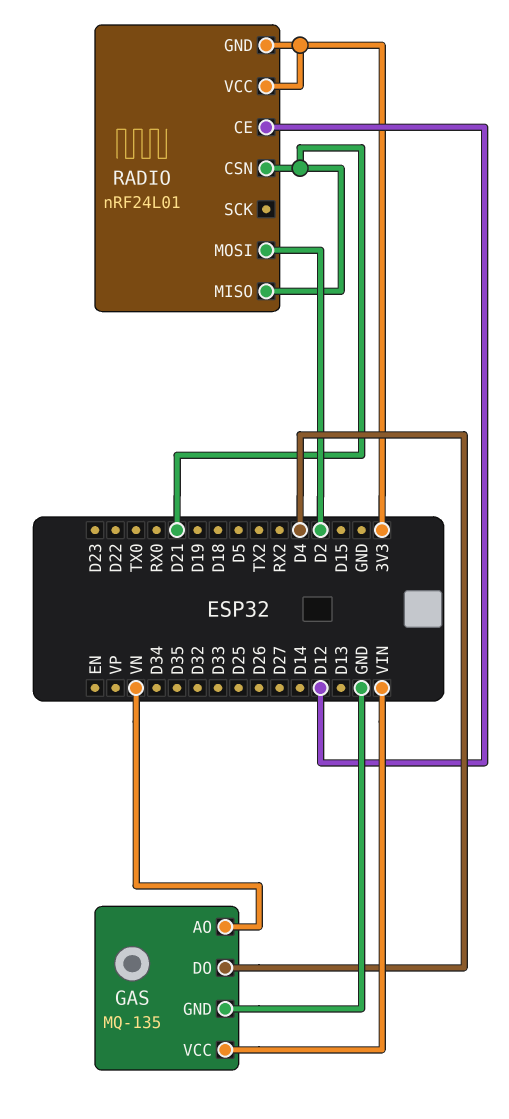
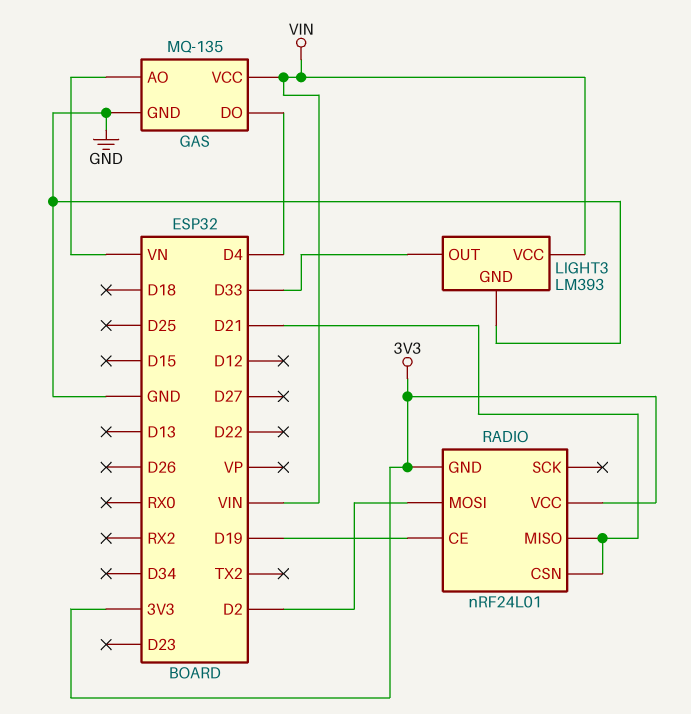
LIGHT3: none -> LM393
LIGHT3 pin GND: none -> GND
LIGHT3 pin OUT: none -> D33
LIGHT3 pin VCC: none -> VIN
RADIO pin CE: D12 -> D19

